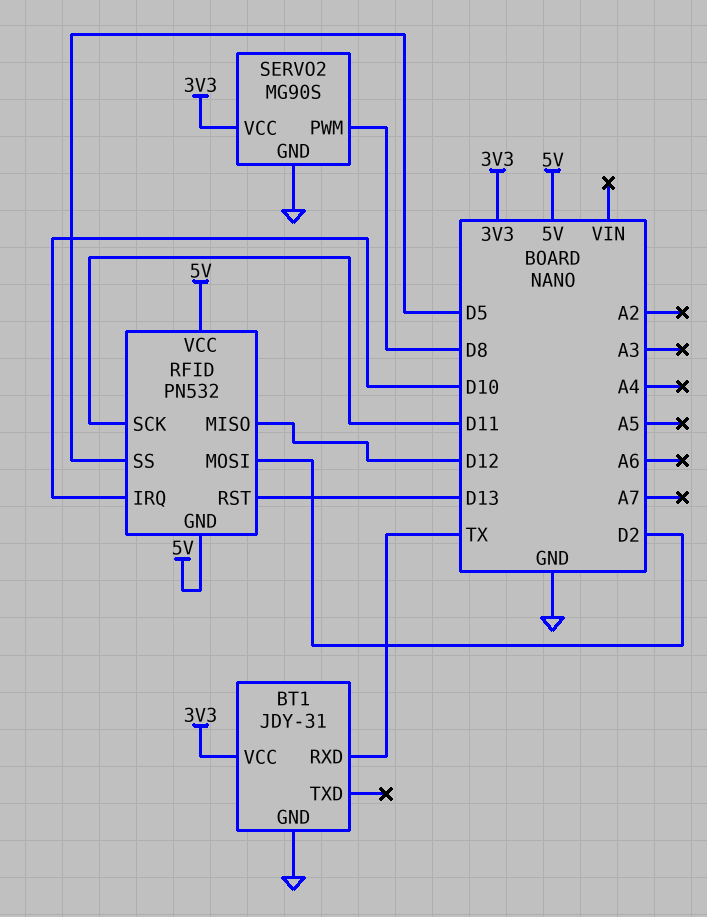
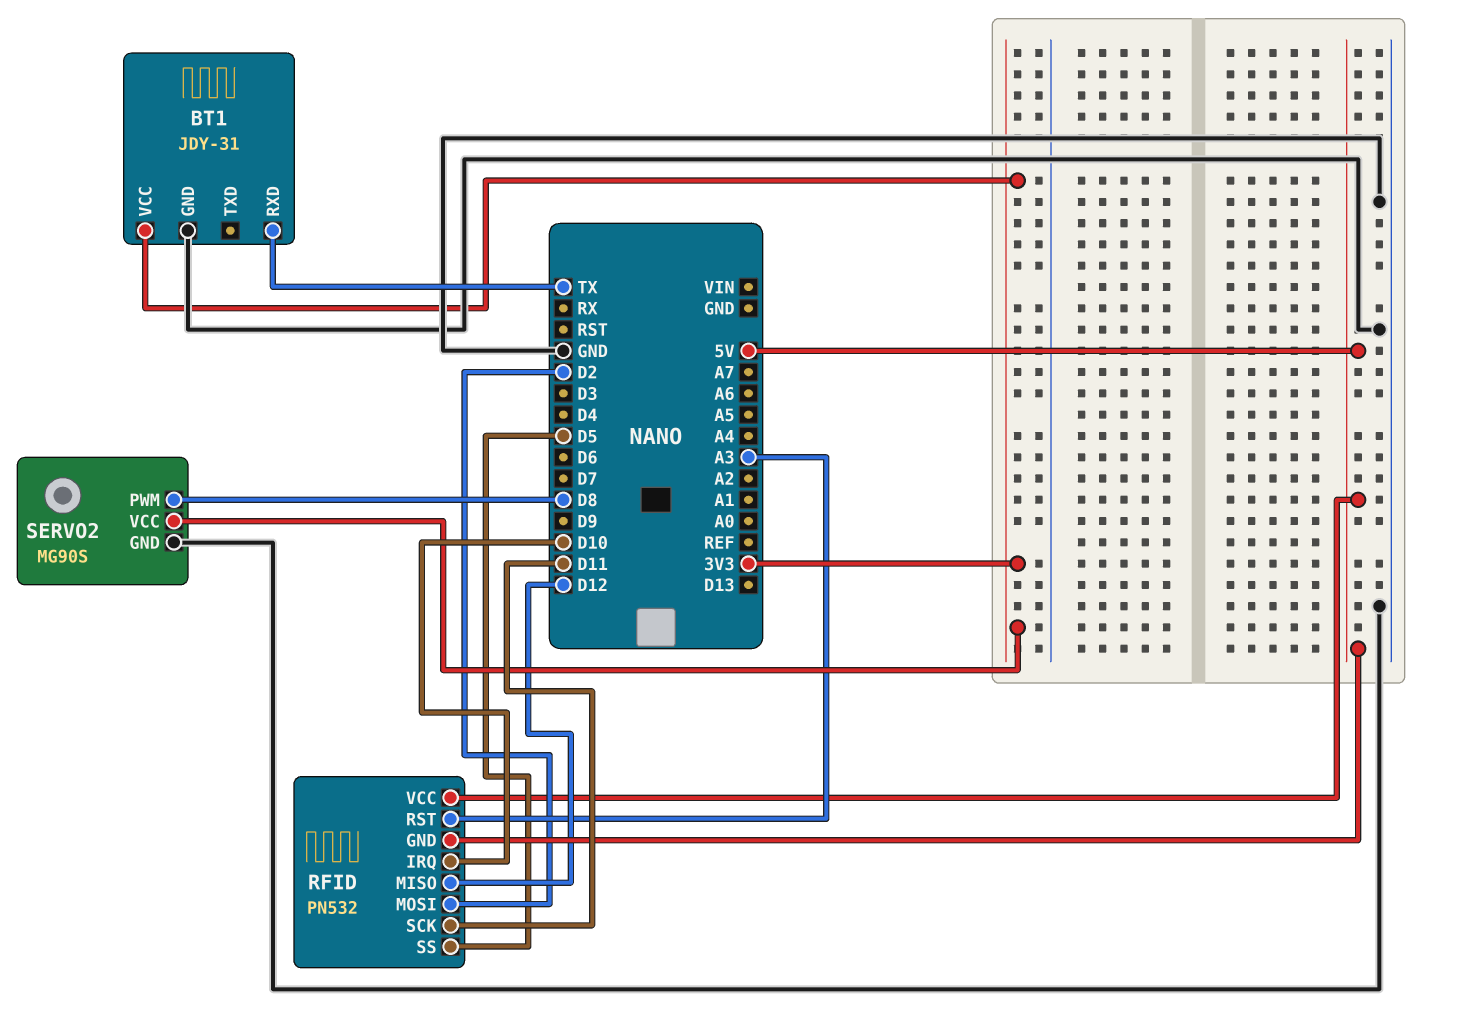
RFID pin RST: D13 -> A3

